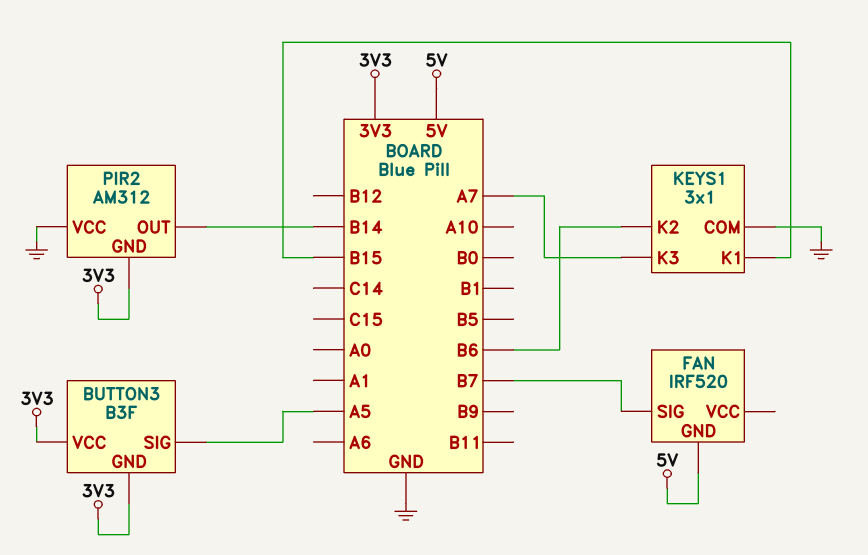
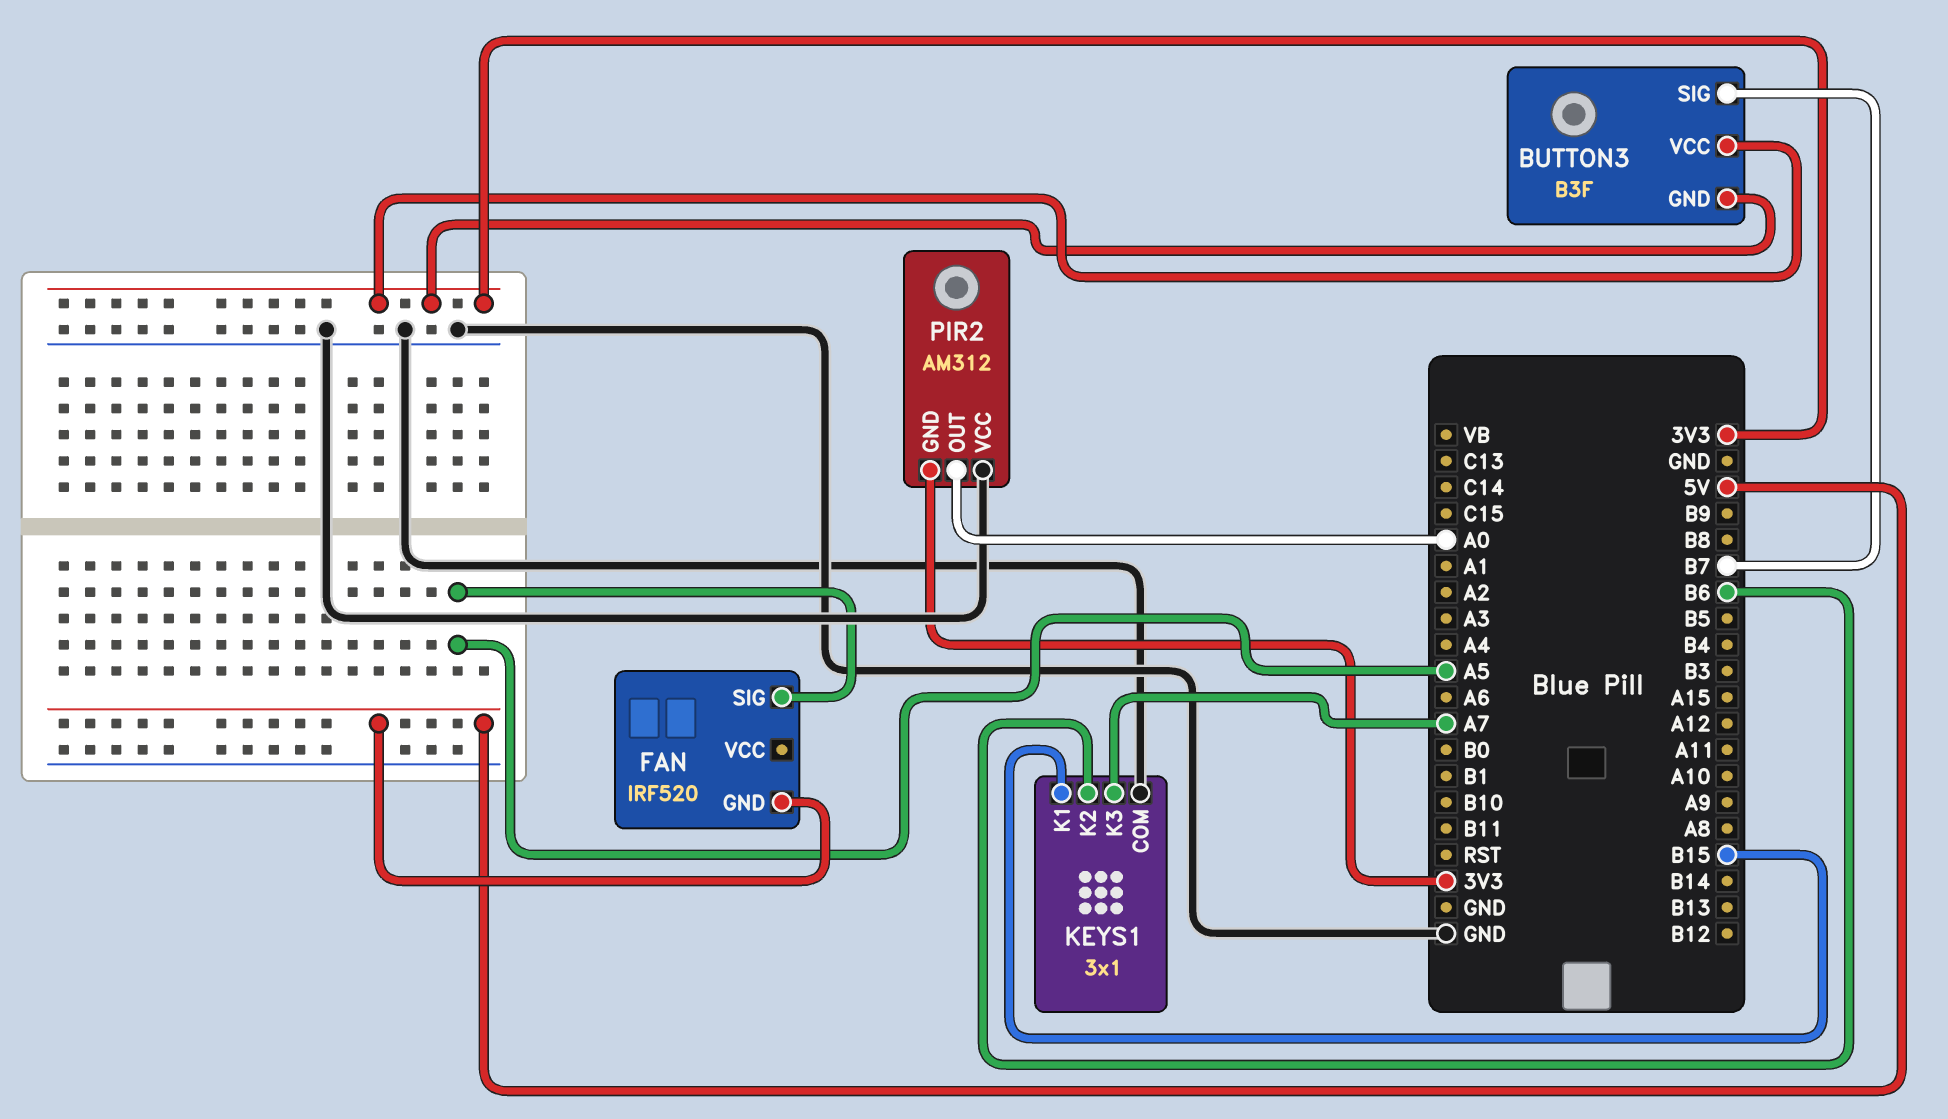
BUTTON3 pin SIG: A5 -> B7
FAN pin SIG: B7 -> A5
PIR2 pin OUT: B14 -> A0

